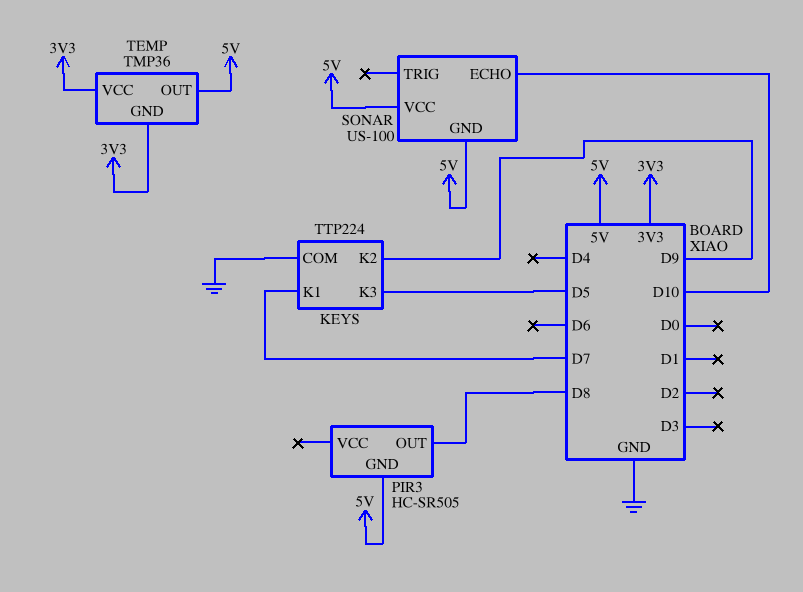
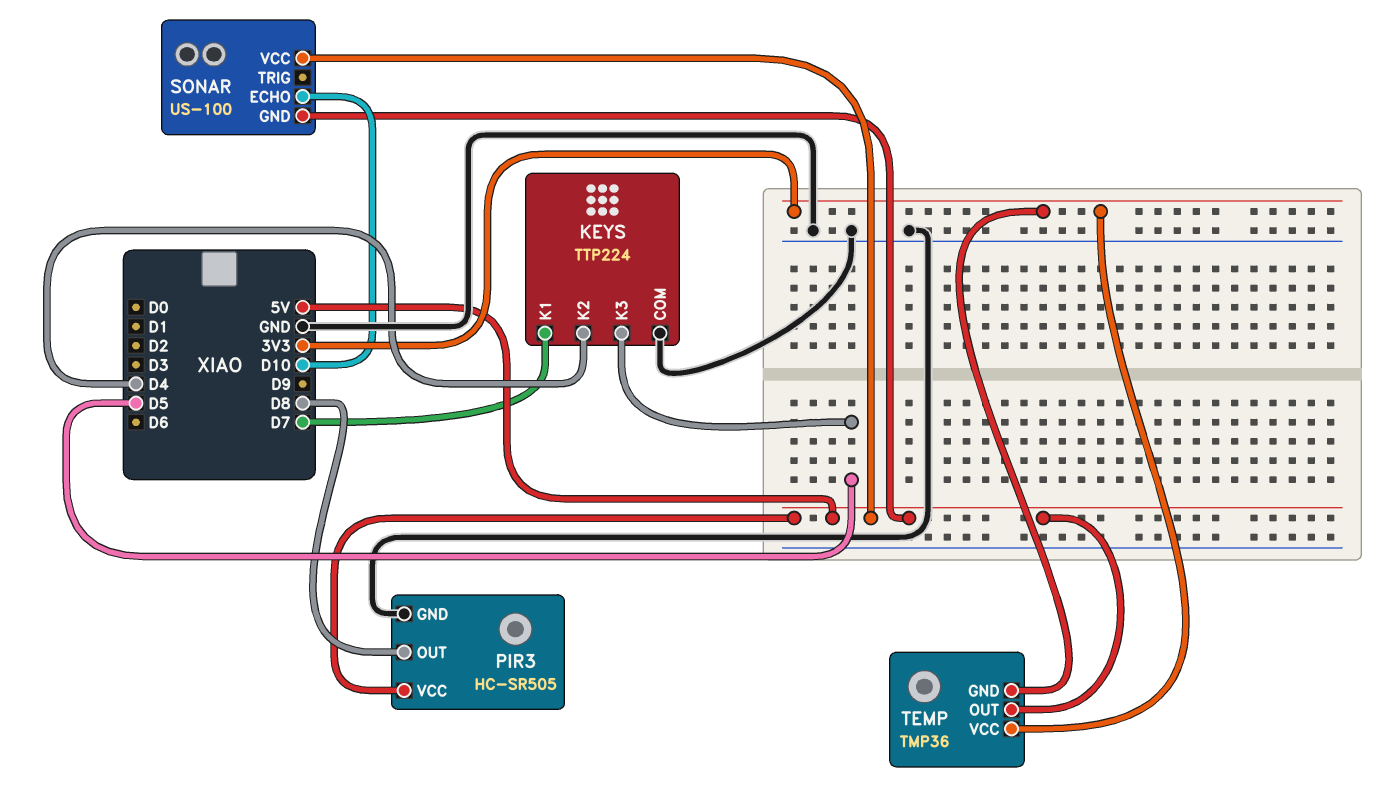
KEYS pin K2: D9 -> D4
PIR3 pin GND: 5V -> GND
PIR3 pin VCC: none -> 5V

